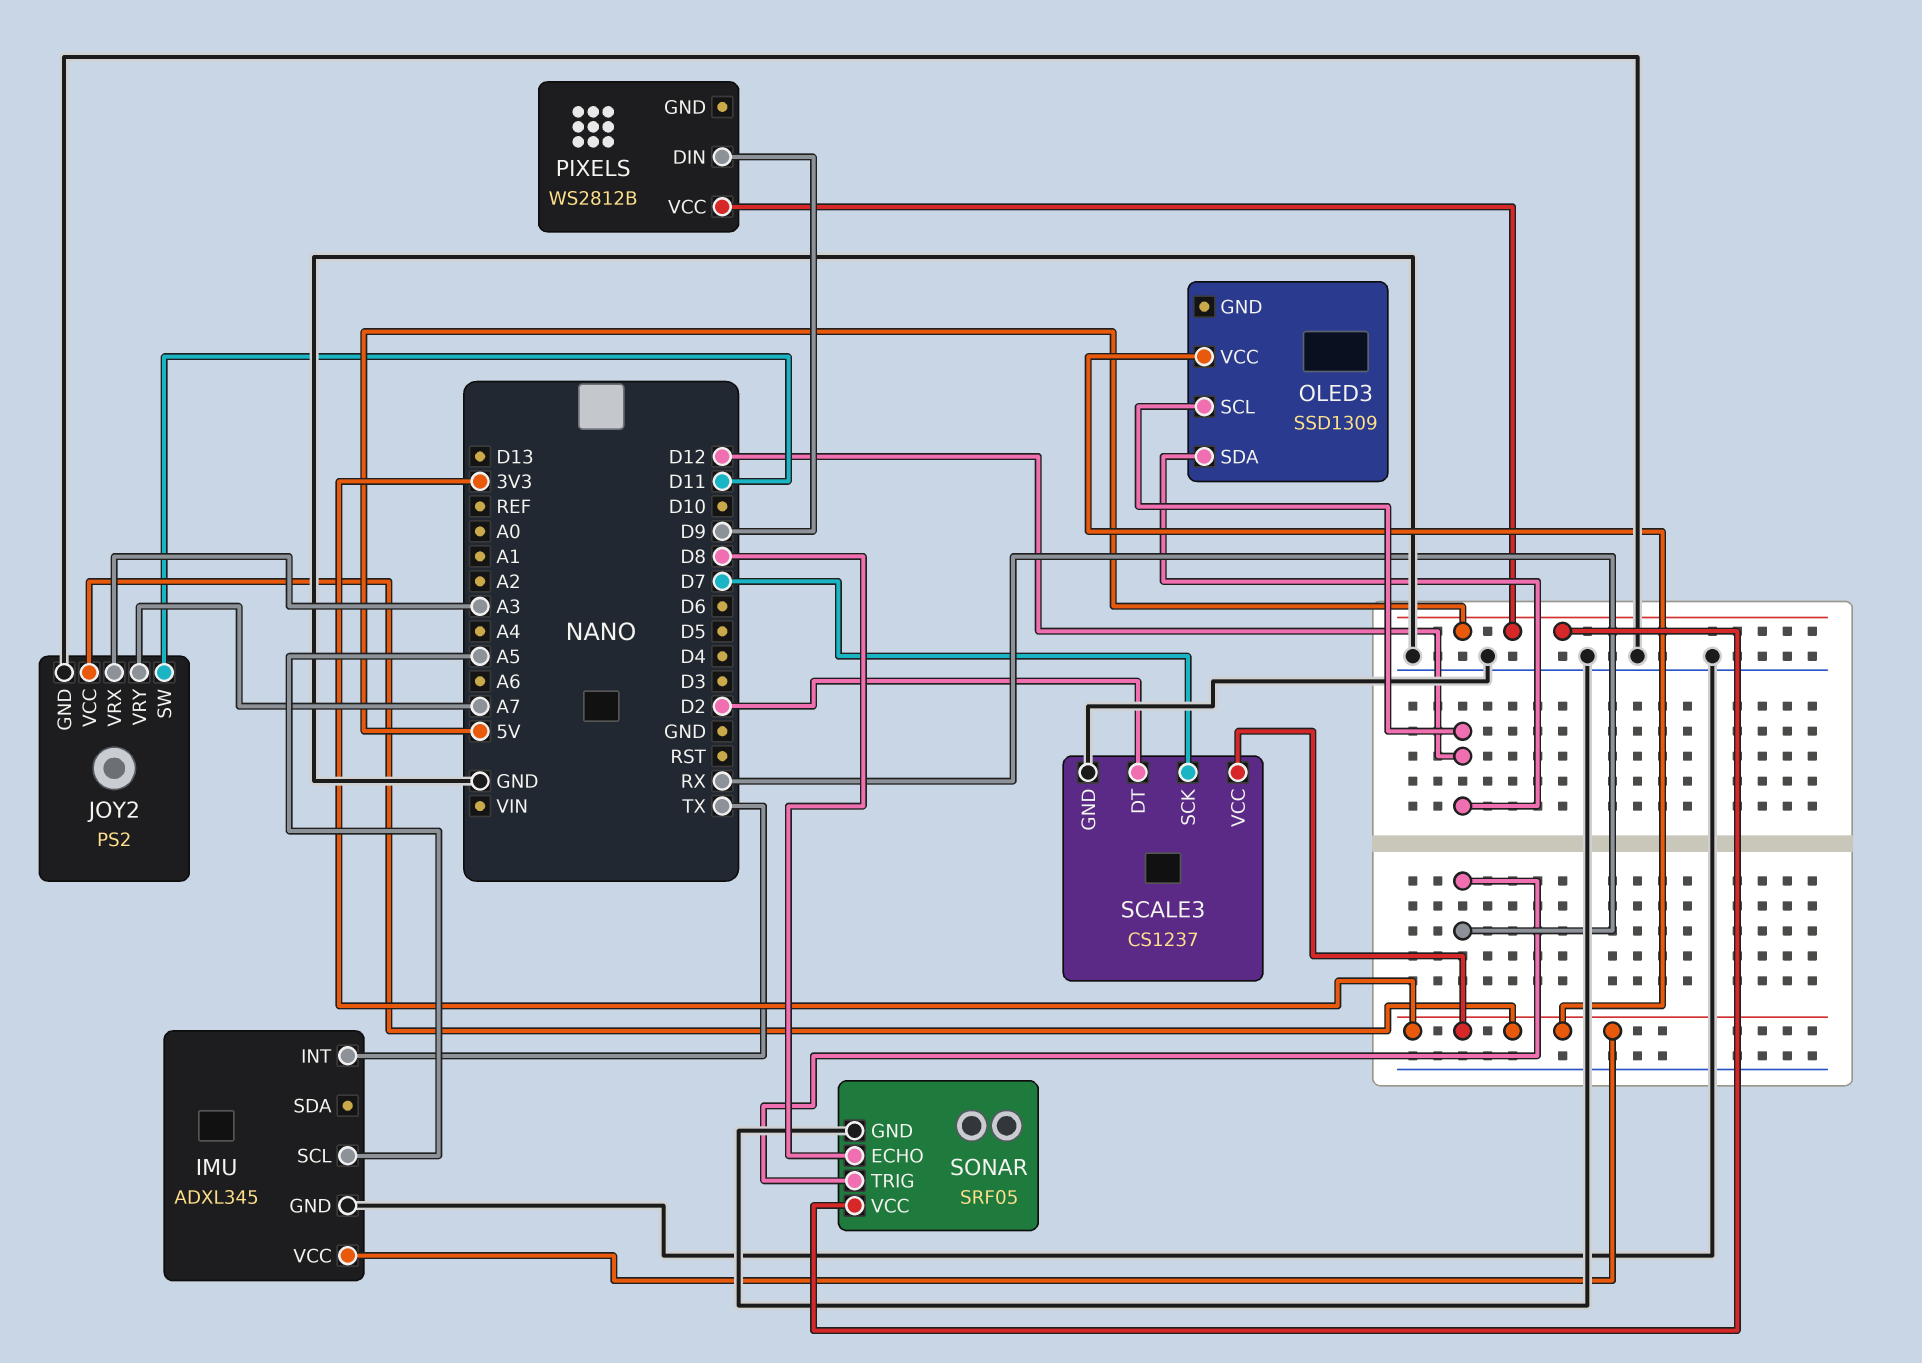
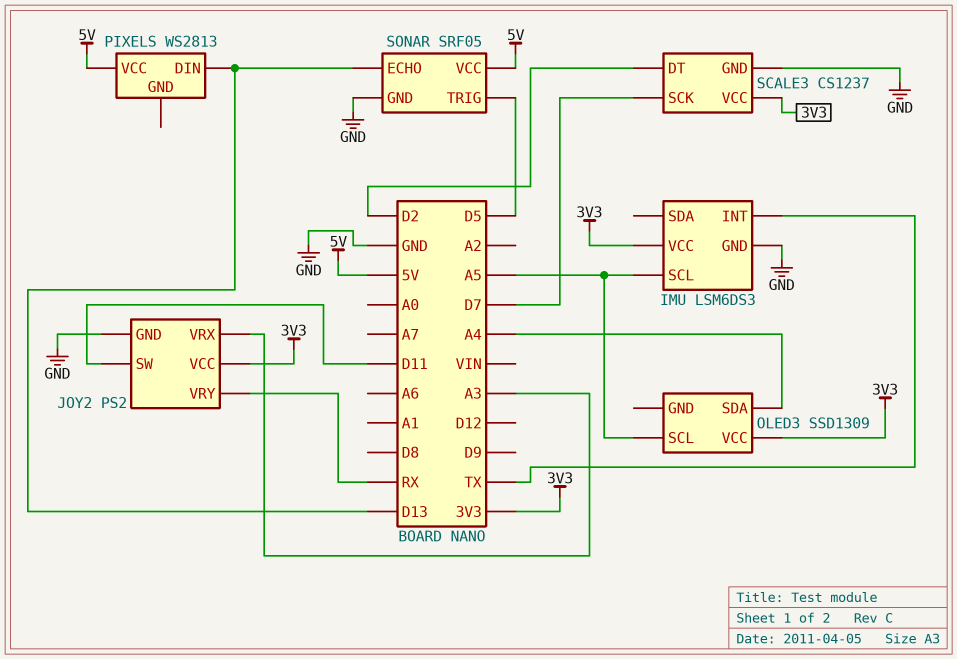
IMU: ADXL345 -> LSM6DS3
JOY2 pin VRY: A7 -> RX
OLED3 pin SCL: D12 -> A5
OLED3 pin SDA: D12 -> A4
PIXELS: WS2812B -> WS2813
PIXELS pin DIN: D9 -> D13
SONAR pin ECHO: D8 -> D13
SONAR pin TRIG: RX -> D5

